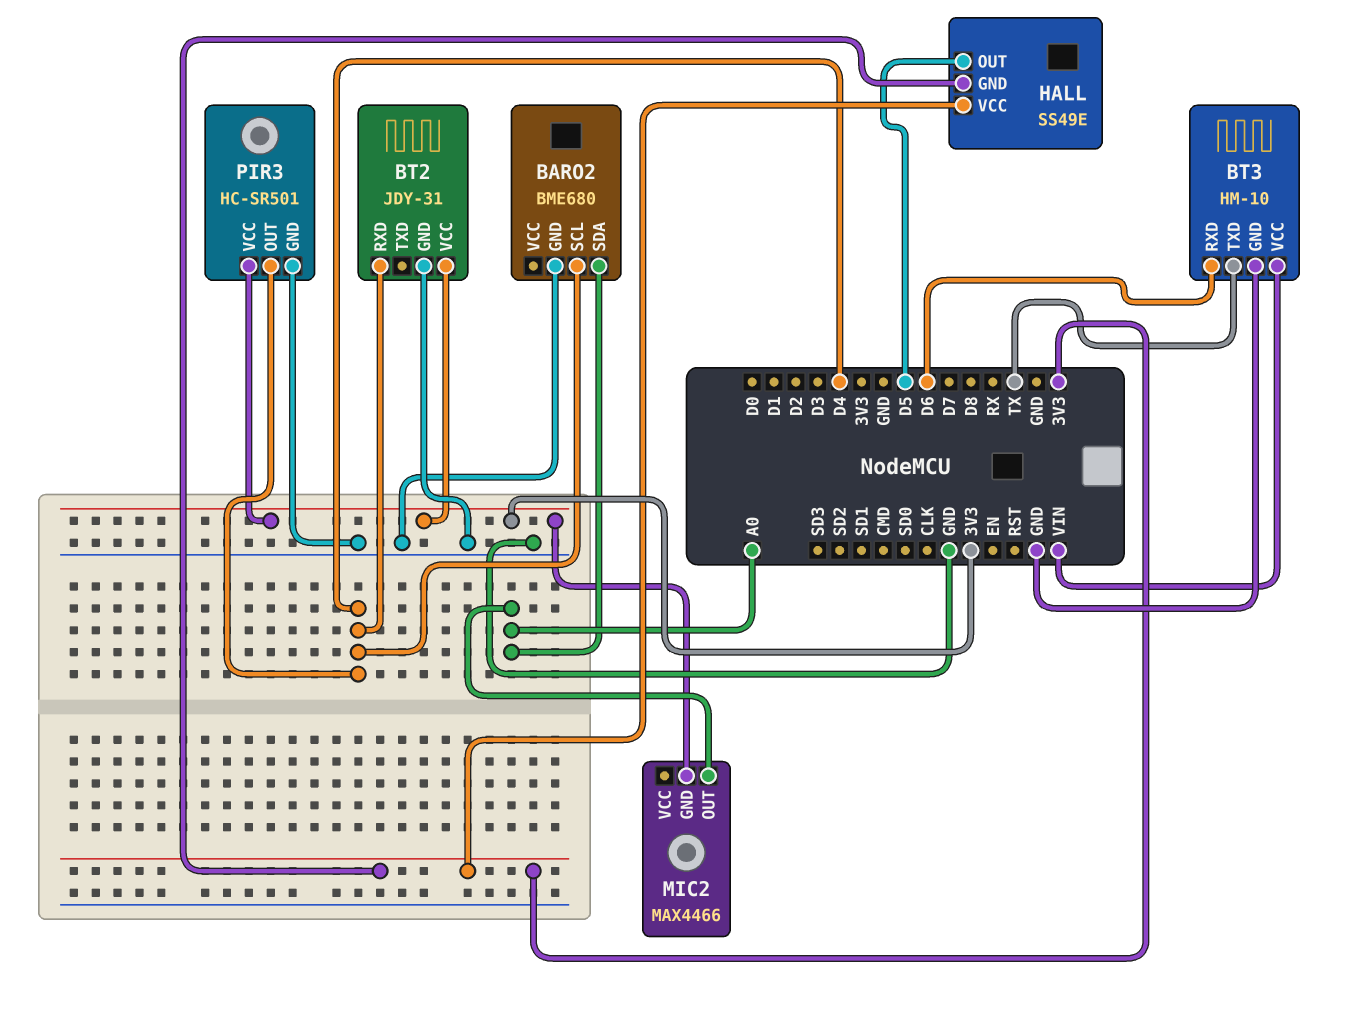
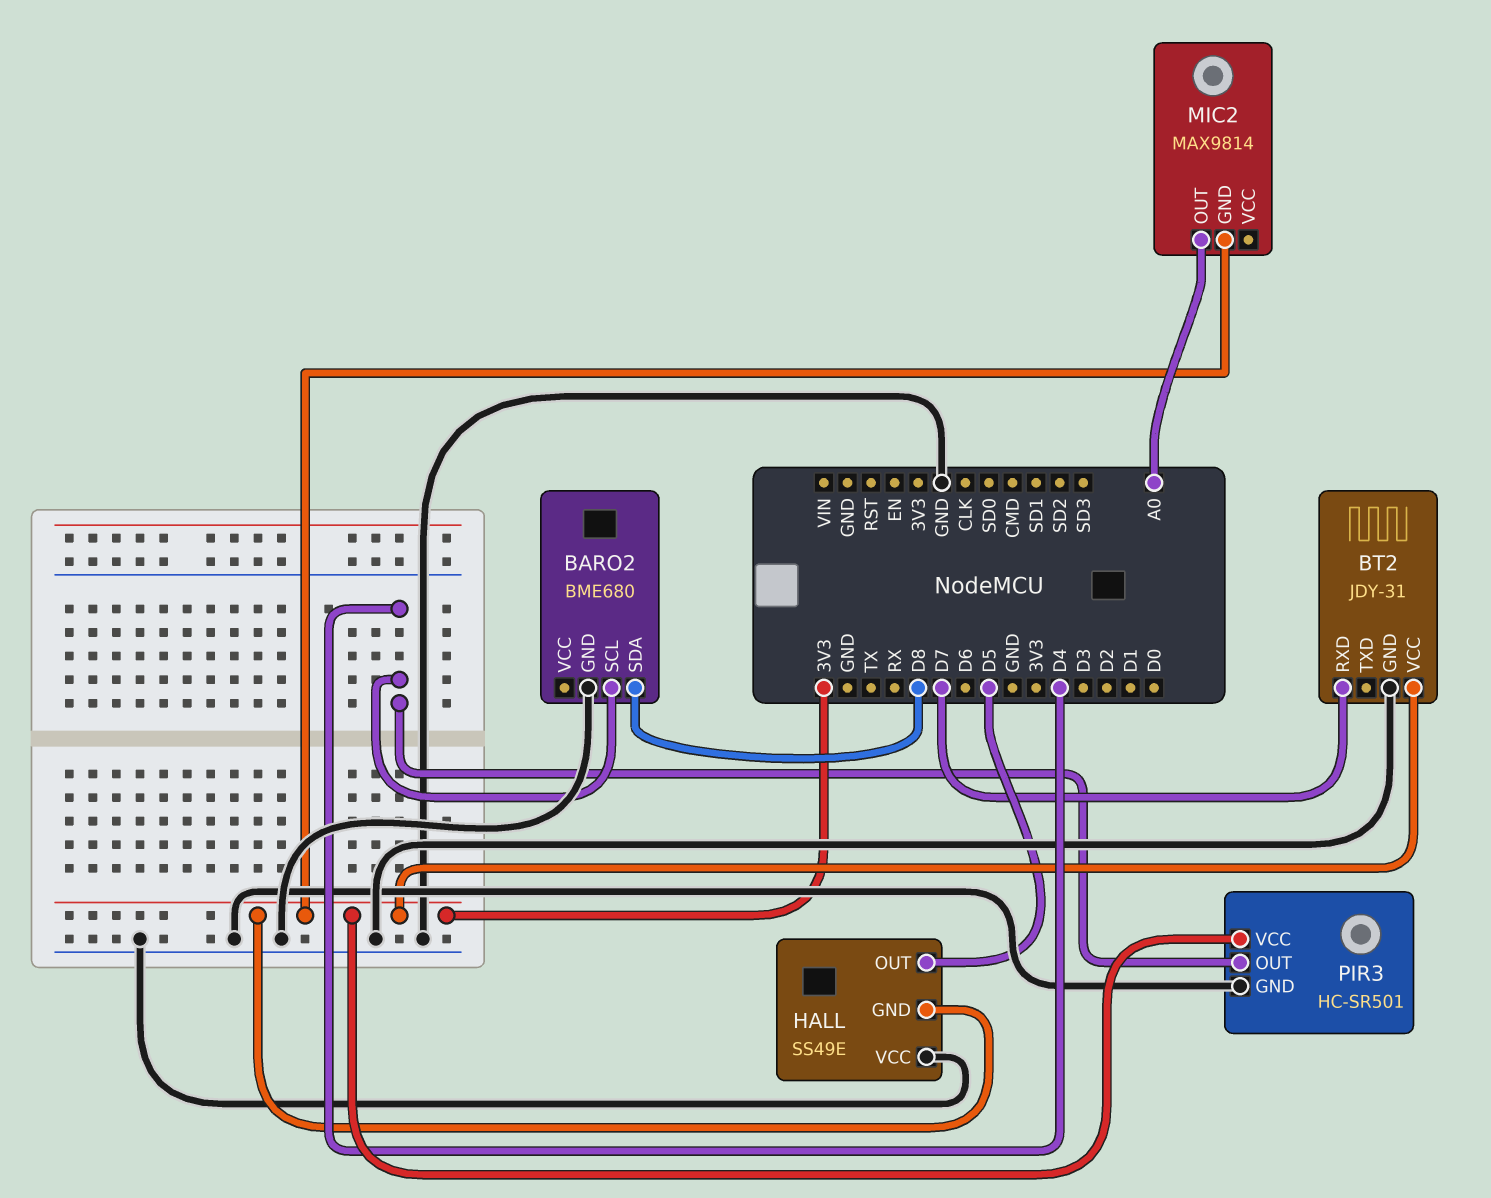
BARO2 pin SDA: A0 -> D8
BT2 pin RXD: D4 -> D7
BT3: HM-10 -> none
BT3 pin GND: GND -> none
BT3 pin RXD: D6 -> none
BT3 pin TXD: TX -> none
BT3 pin VCC: VIN -> none
HALL pin VCC: 3V3 -> GND
MIC2: MAX4466 -> MAX9814

